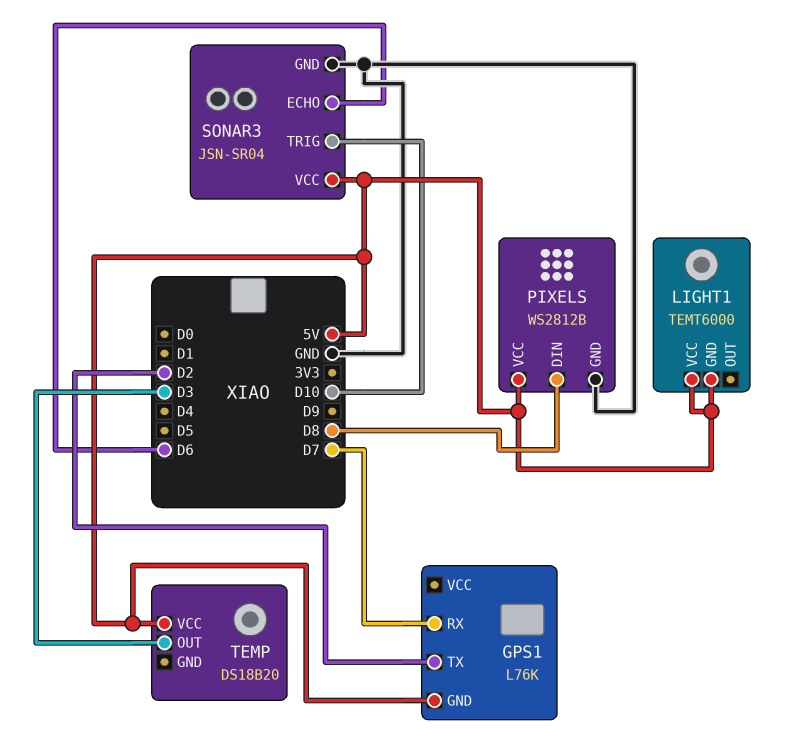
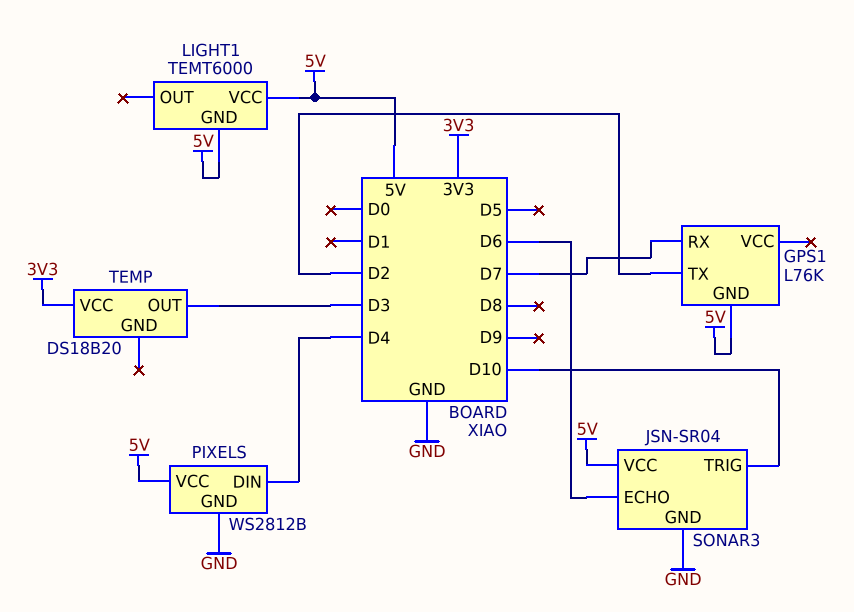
PIXELS pin DIN: D8 -> D4
TEMP pin VCC: 5V -> 3V3

